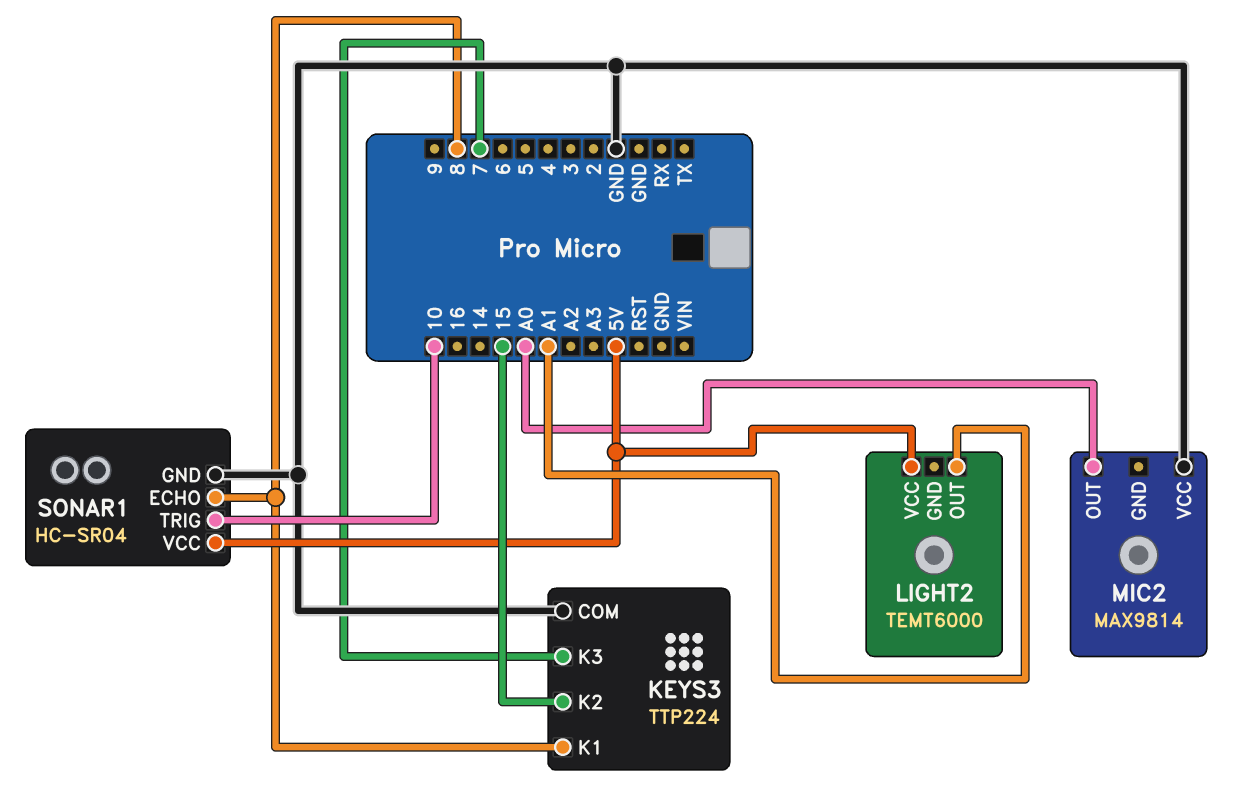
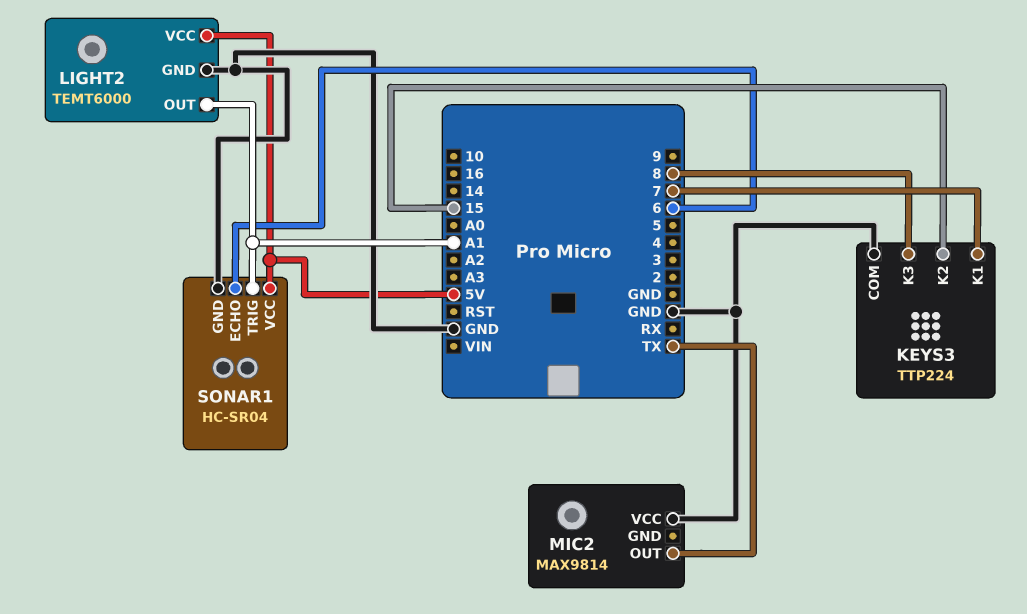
KEYS3 pin K1: 8 -> 7
KEYS3 pin K3: 7 -> 8
LIGHT2 pin GND: none -> GND
MIC2 pin OUT: A0 -> TX
SONAR1 pin ECHO: 8 -> 6
SONAR1 pin TRIG: 10 -> A1

